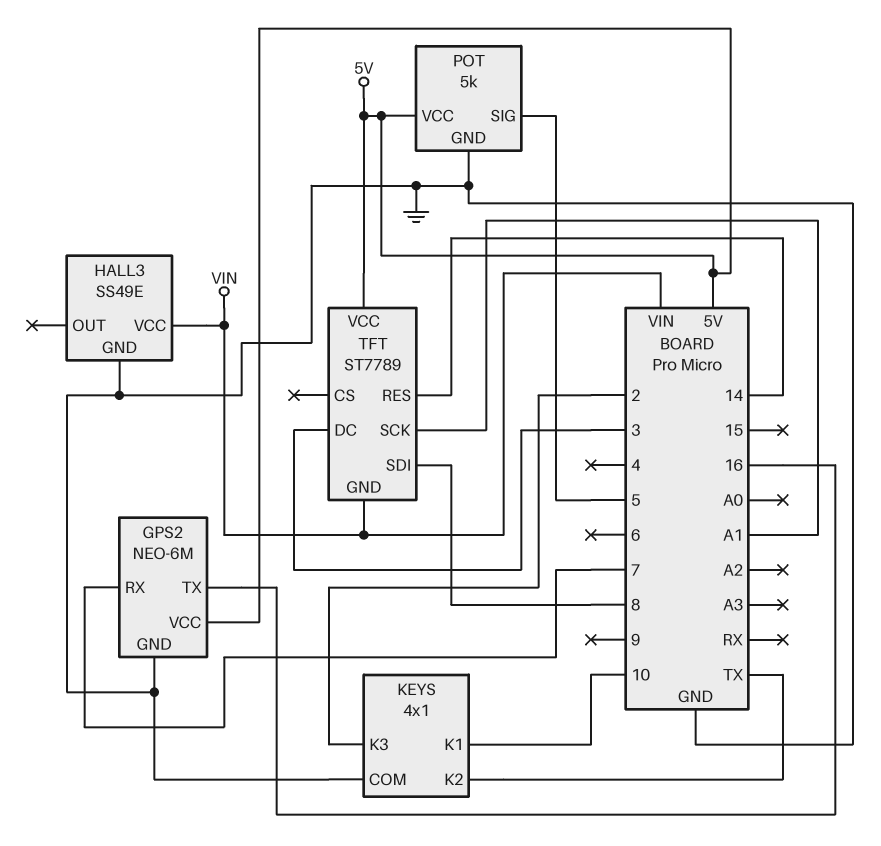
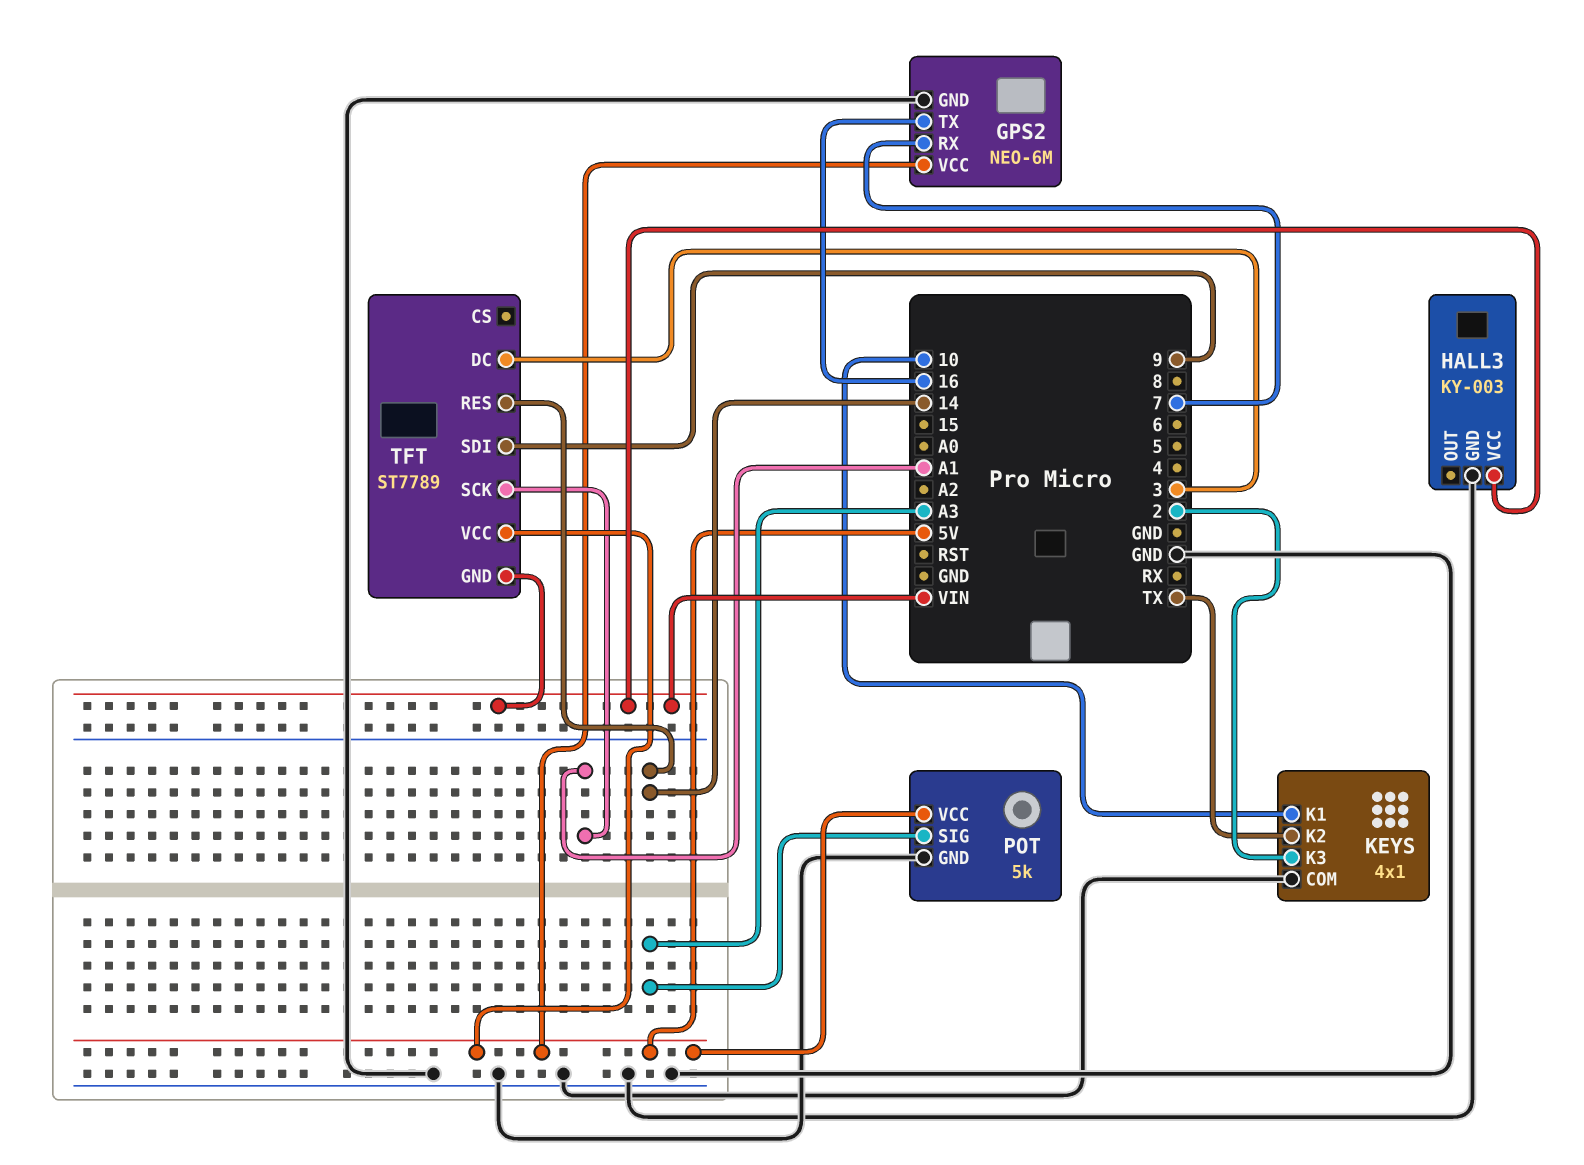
HALL3: SS49E -> KY-003
POT pin SIG: 5 -> A3
TFT pin SDI: 8 -> 9

